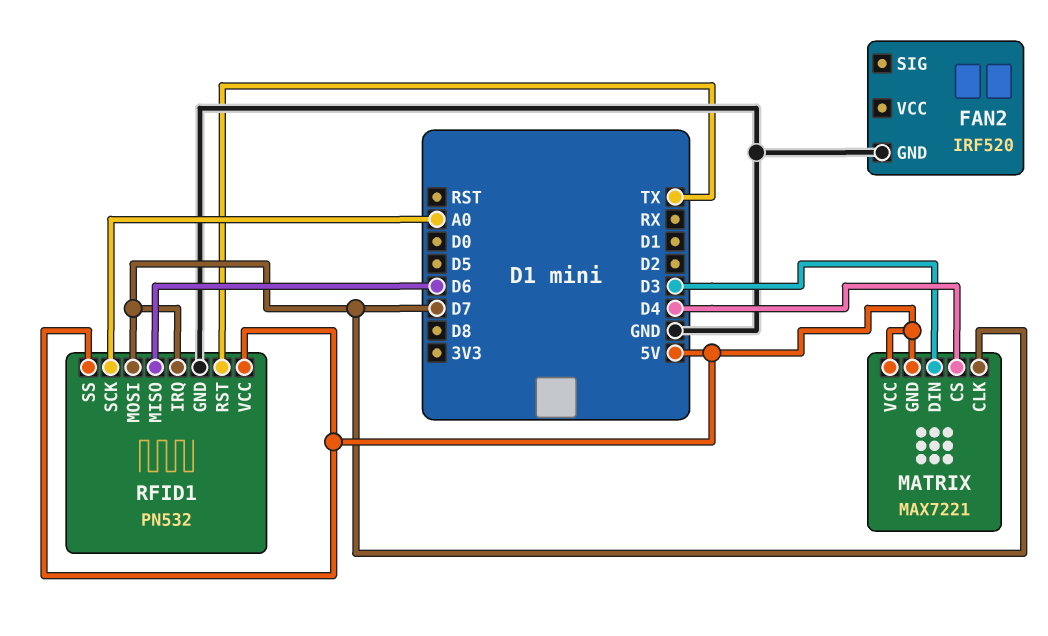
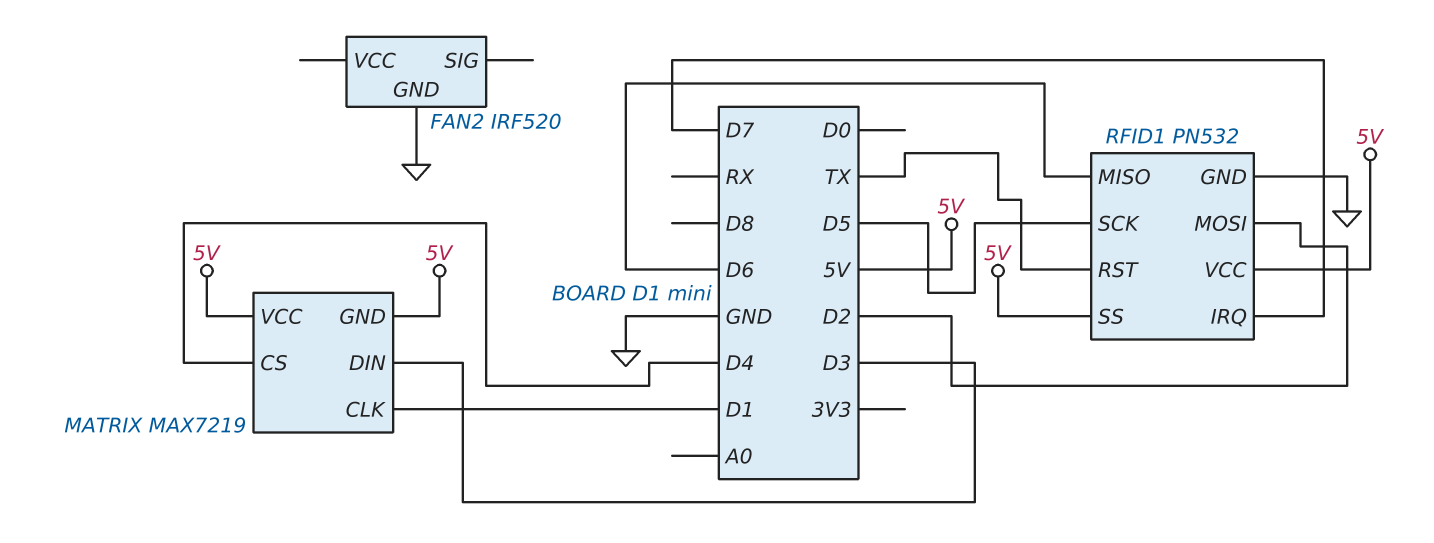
MATRIX: MAX7221 -> MAX7219
MATRIX pin CLK: D7 -> D1
RFID1 pin MOSI: D7 -> D2
RFID1 pin SCK: A0 -> D5

